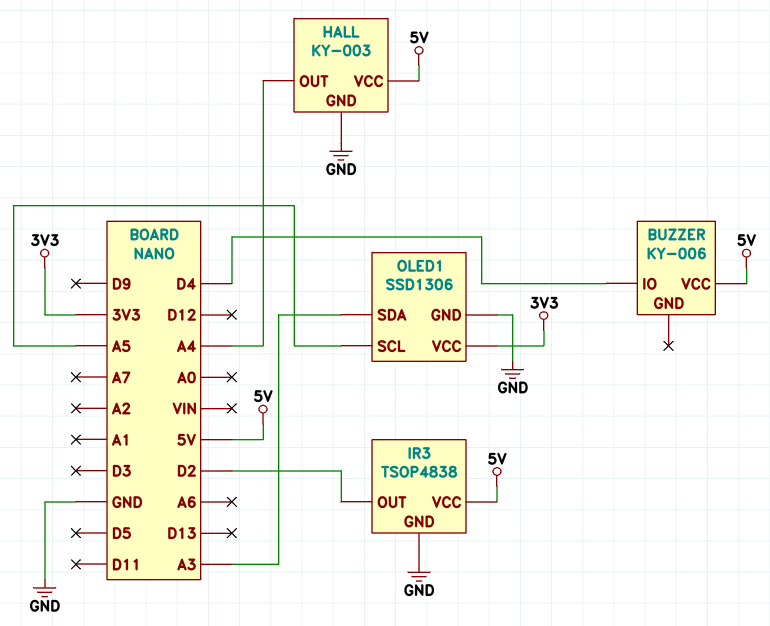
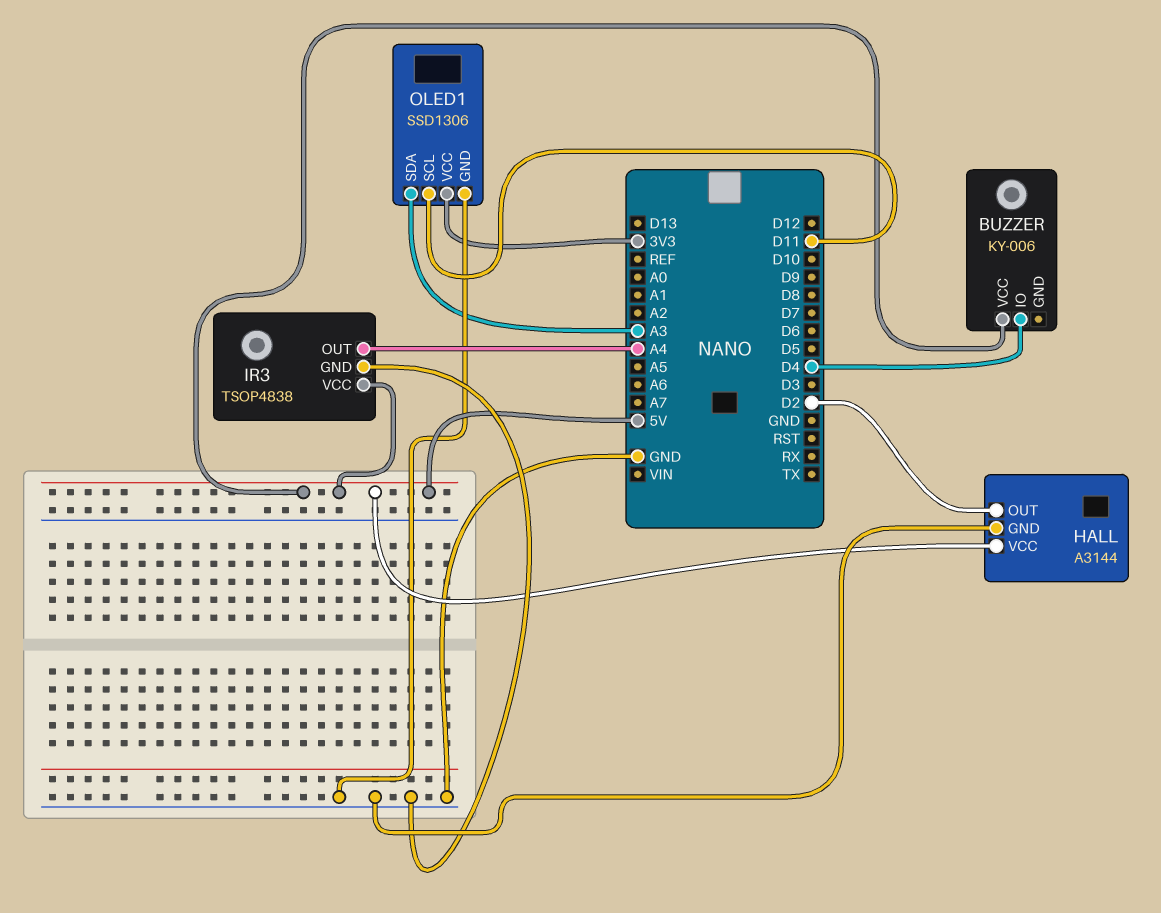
HALL: KY-003 -> A3144
HALL pin OUT: A4 -> D2
IR3 pin OUT: D2 -> A4
OLED1 pin SCL: A5 -> D11

